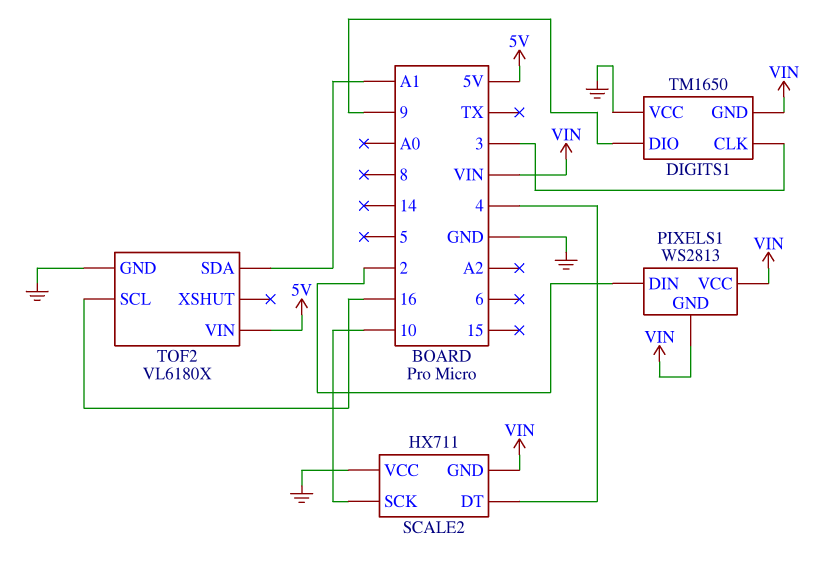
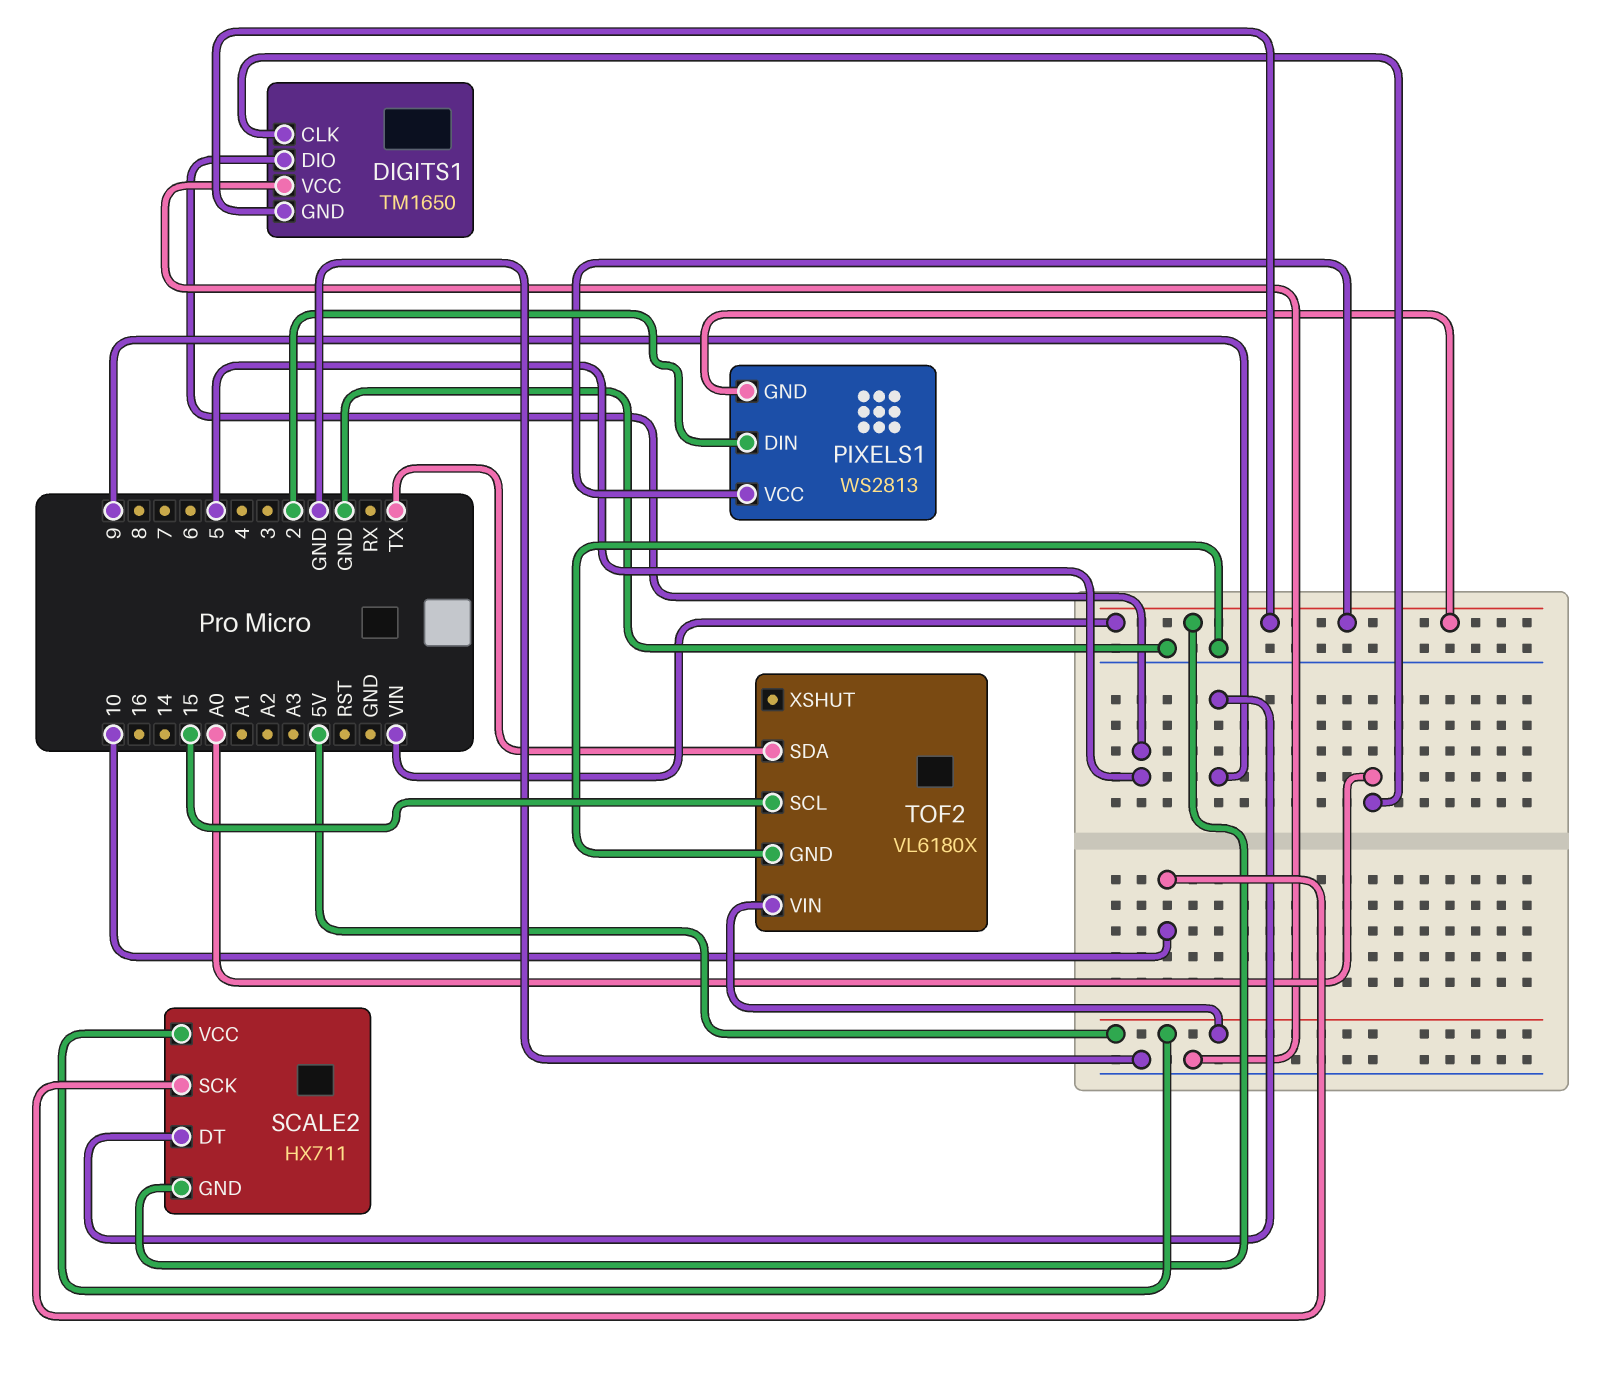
DIGITS1 pin CLK: 3 -> A0
DIGITS1 pin DIO: 9 -> 5
SCALE2 pin DT: 4 -> 9
SCALE2 pin VCC: GND -> 5V
TOF2 pin SCL: 16 -> 15
TOF2 pin SDA: A1 -> TX

